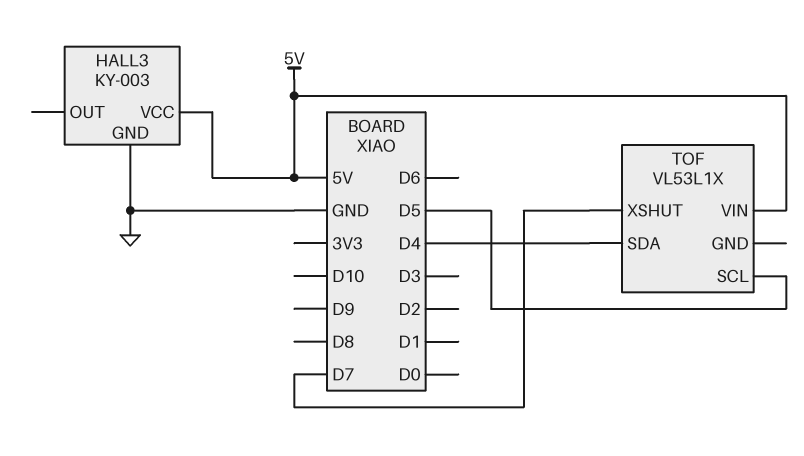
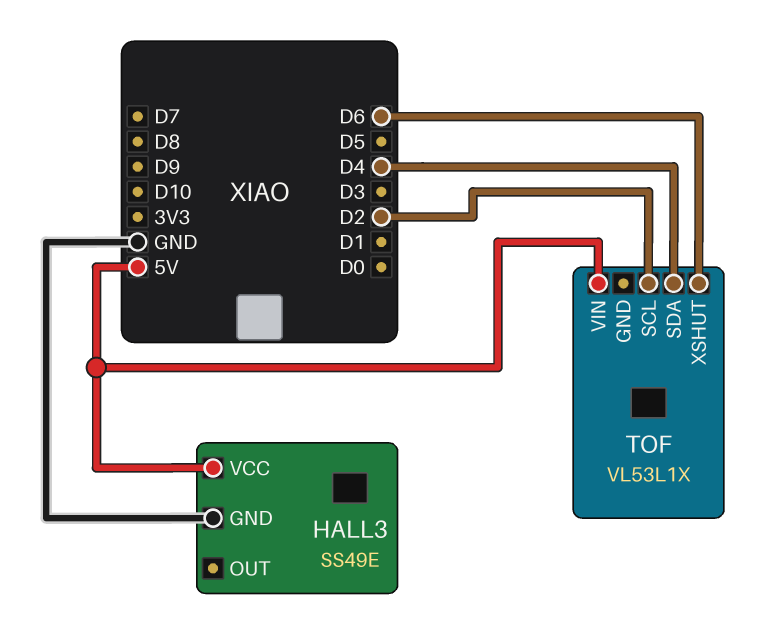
HALL3: KY-003 -> SS49E
TOF pin SCL: D5 -> D2
TOF pin XSHUT: D7 -> D6

